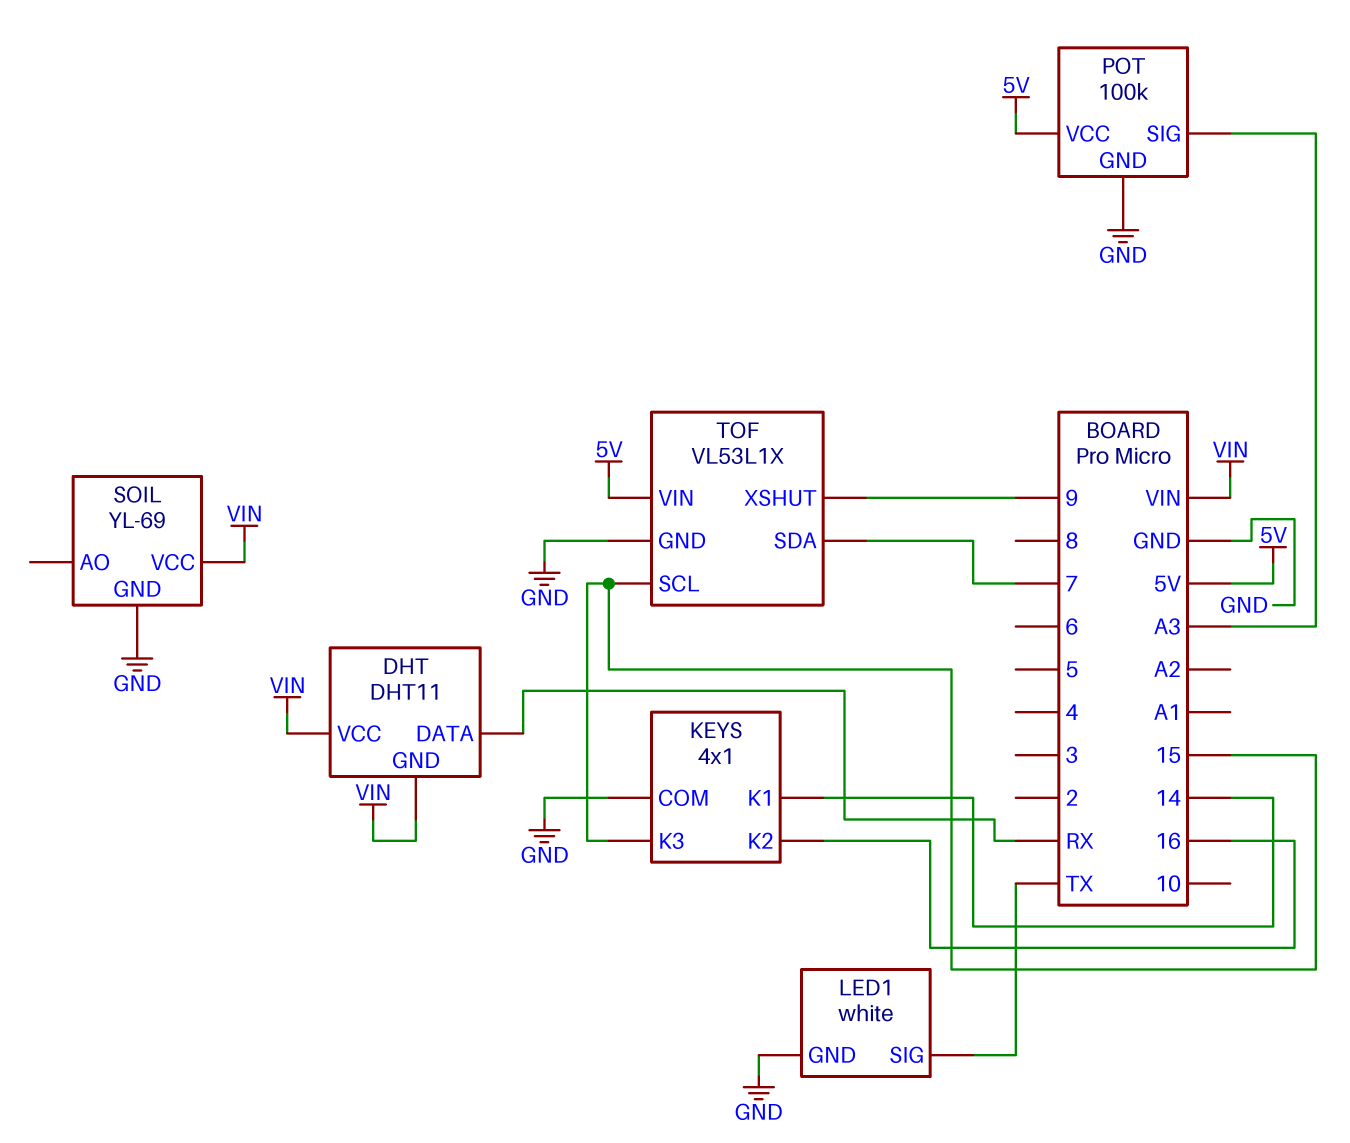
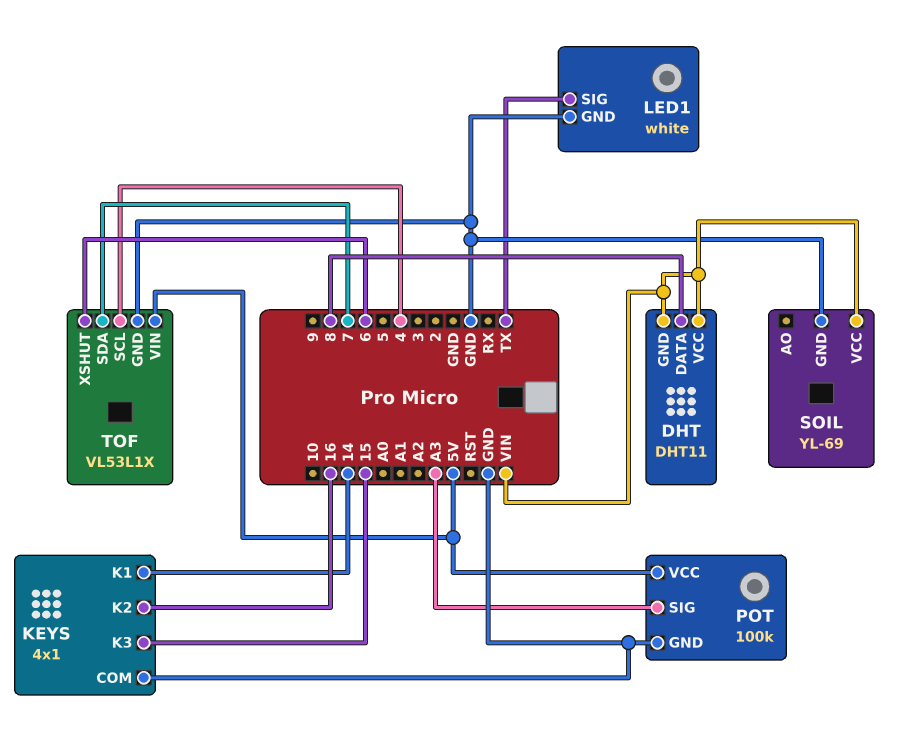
DHT pin DATA: RX -> 8
TOF pin SCL: 15 -> 4
TOF pin XSHUT: 9 -> 6

